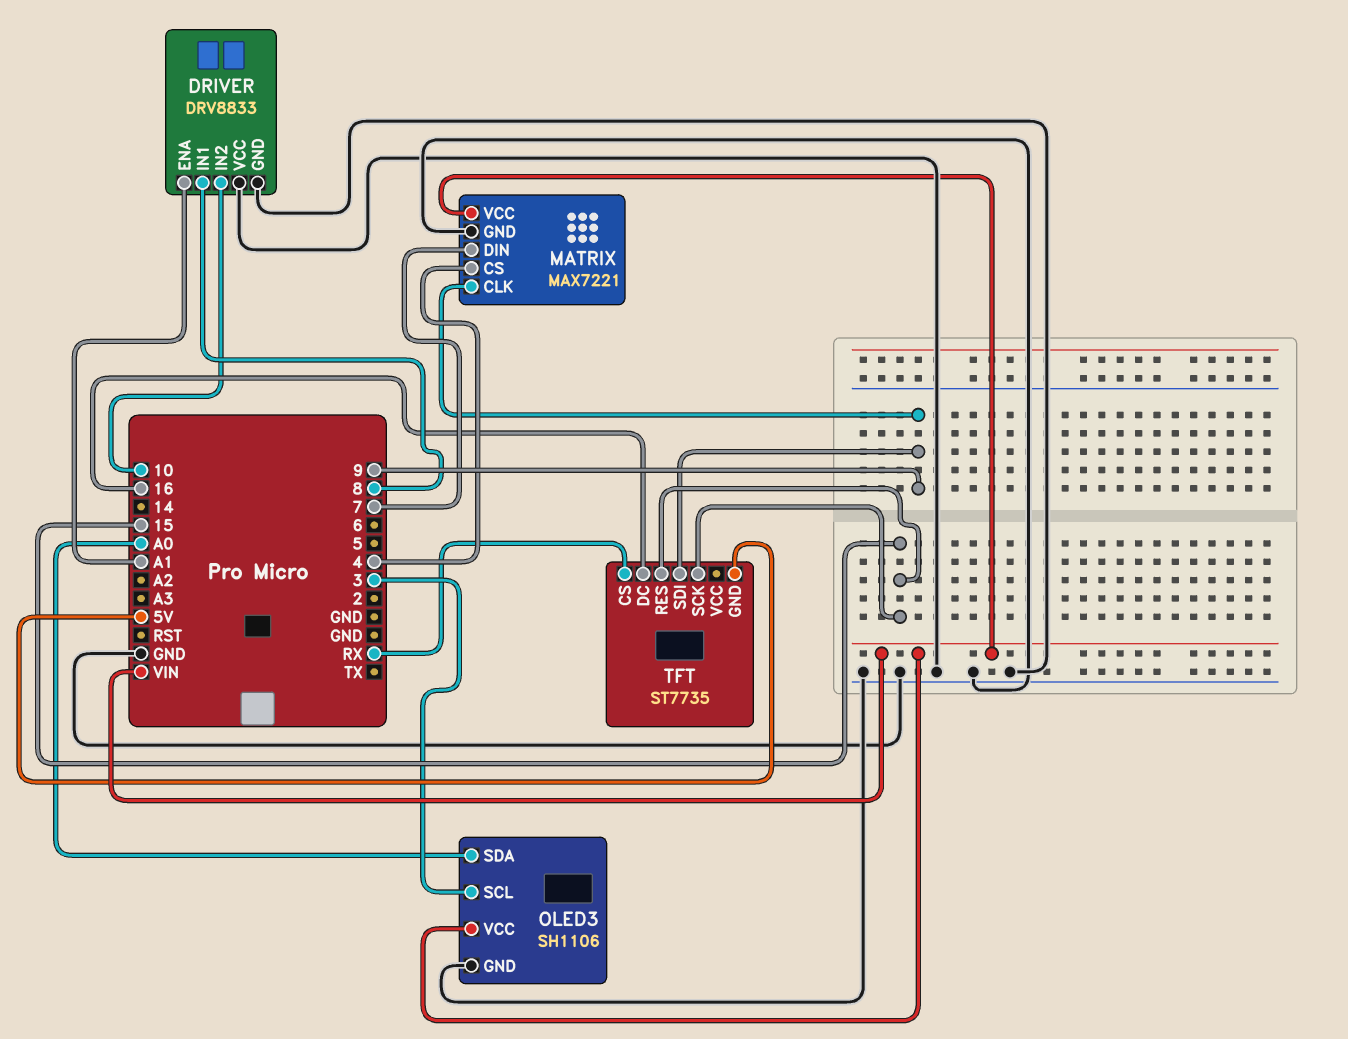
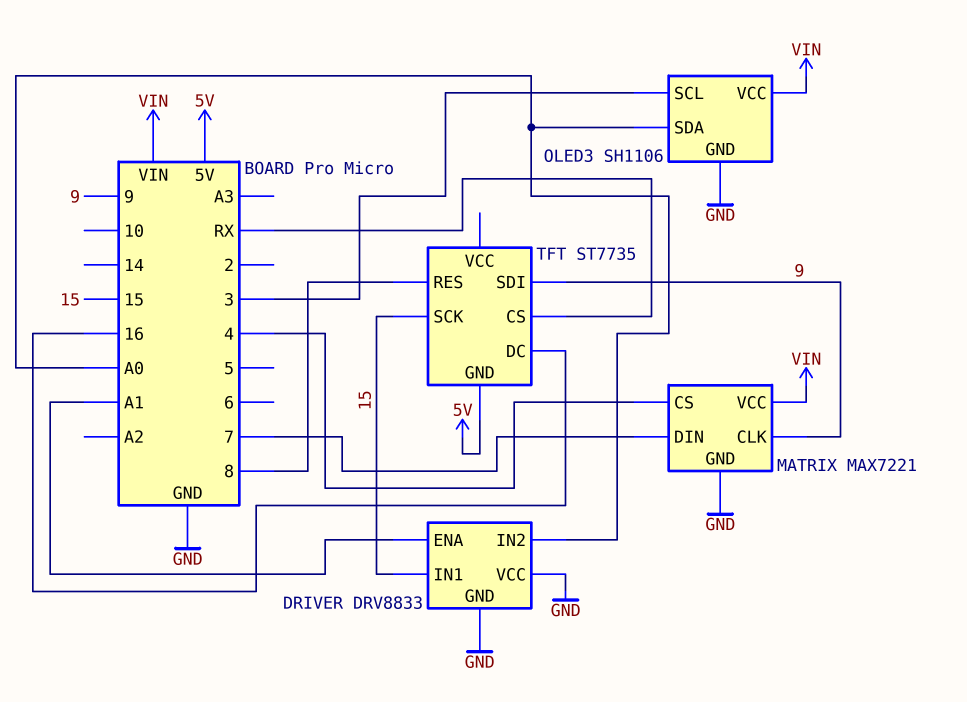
DRIVER pin IN1: 8 -> 15
DRIVER pin IN2: 10 -> A0
TFT pin RES: 15 -> 8

